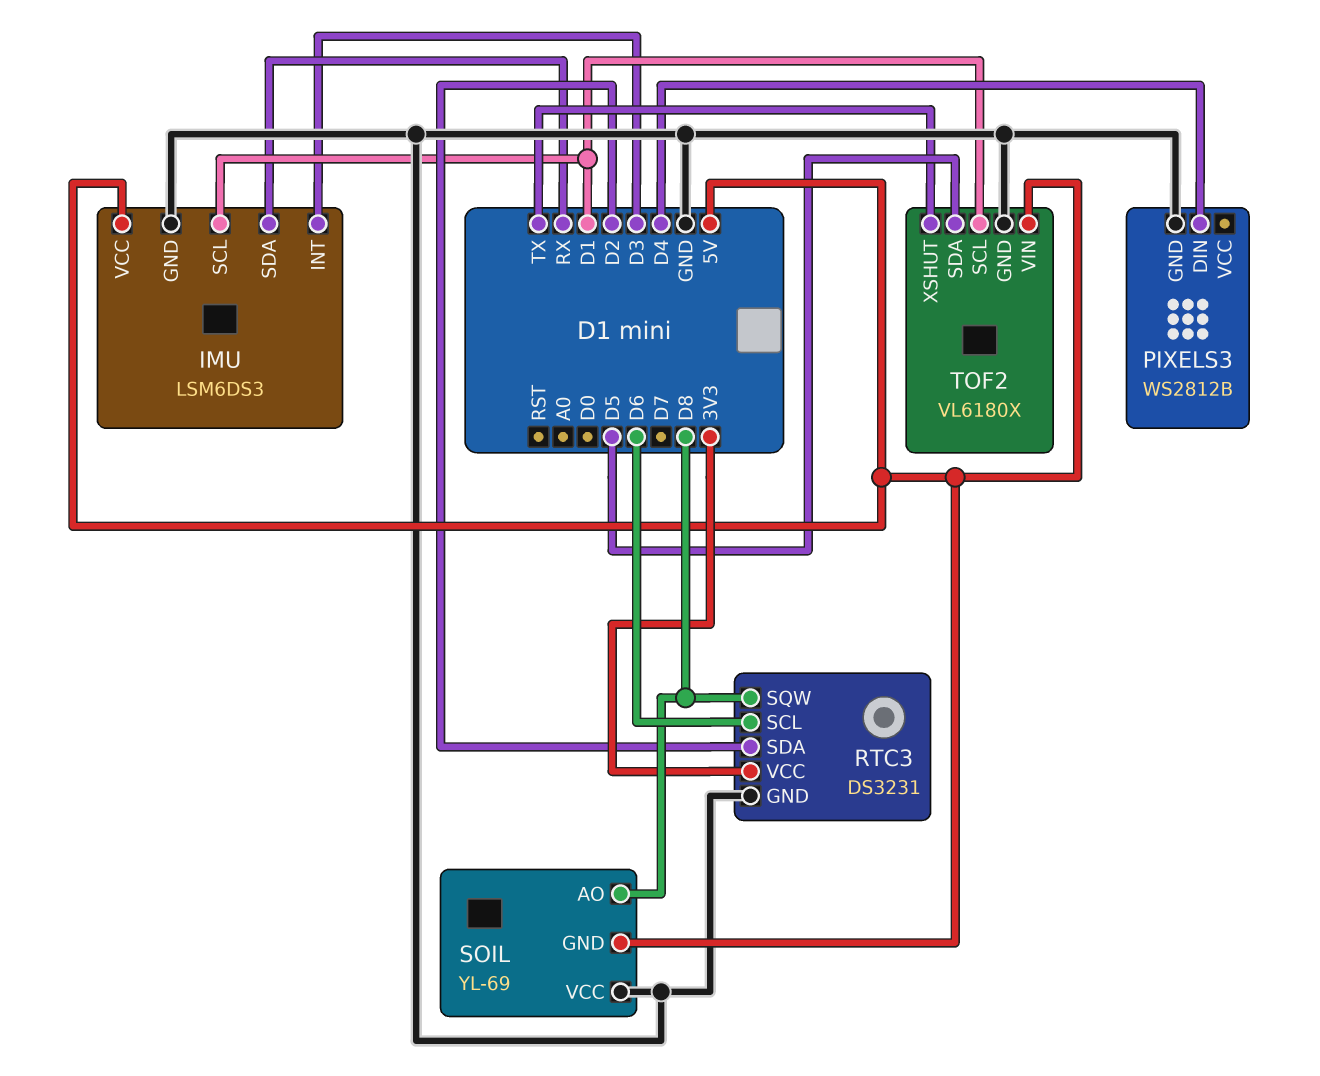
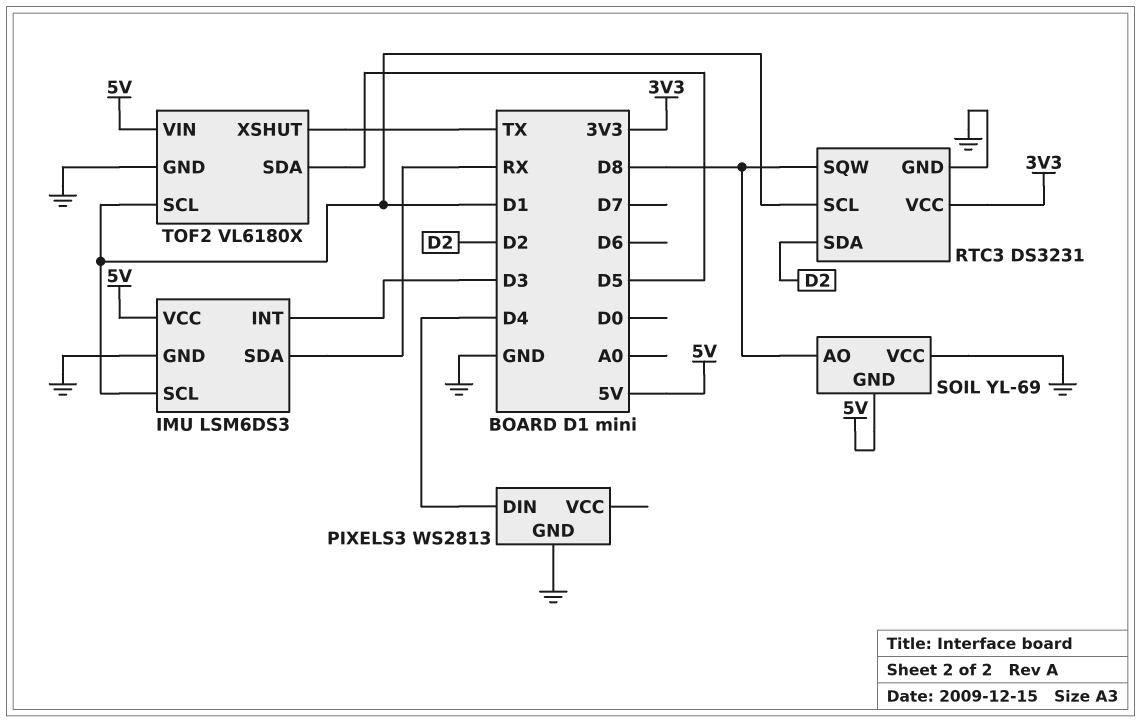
PIXELS3: WS2812B -> WS2813
RTC3 pin SCL: D6 -> D1

